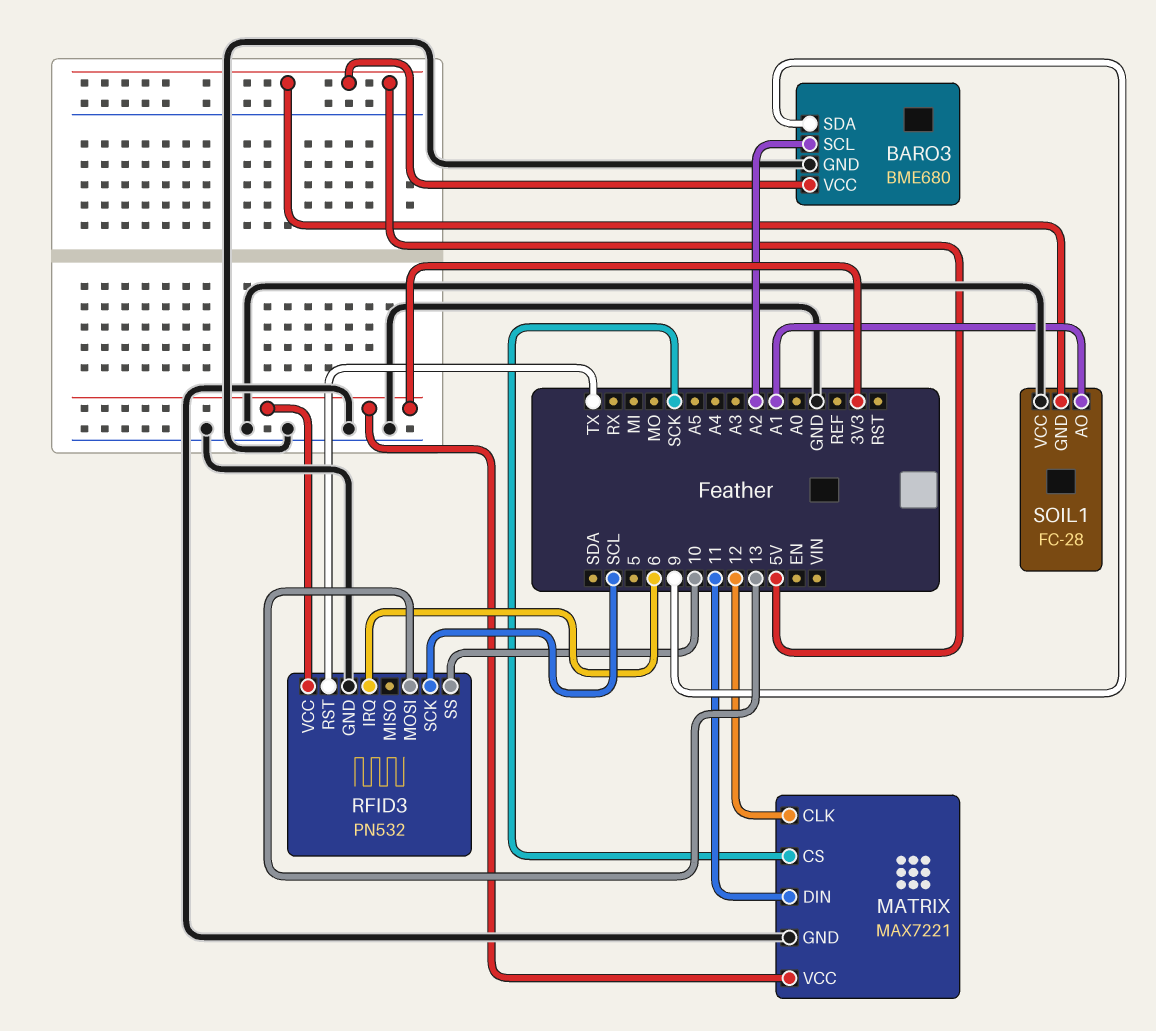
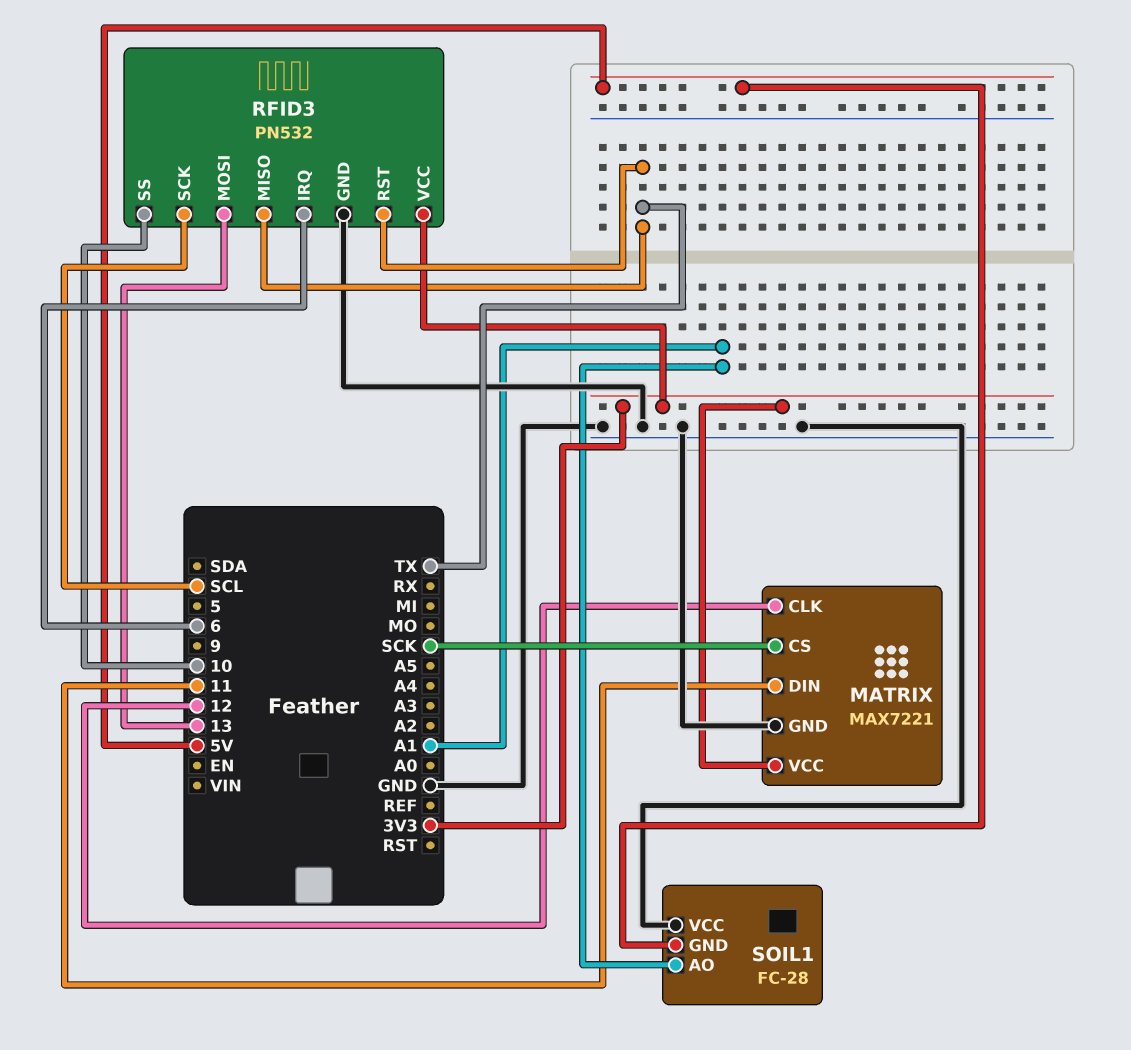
BARO3: BME680 -> none
BARO3 pin GND: GND -> none
BARO3 pin SCL: A2 -> none
BARO3 pin SDA: 9 -> none
BARO3 pin VCC: 5V -> none
RFID3 pin MISO: none -> TX

